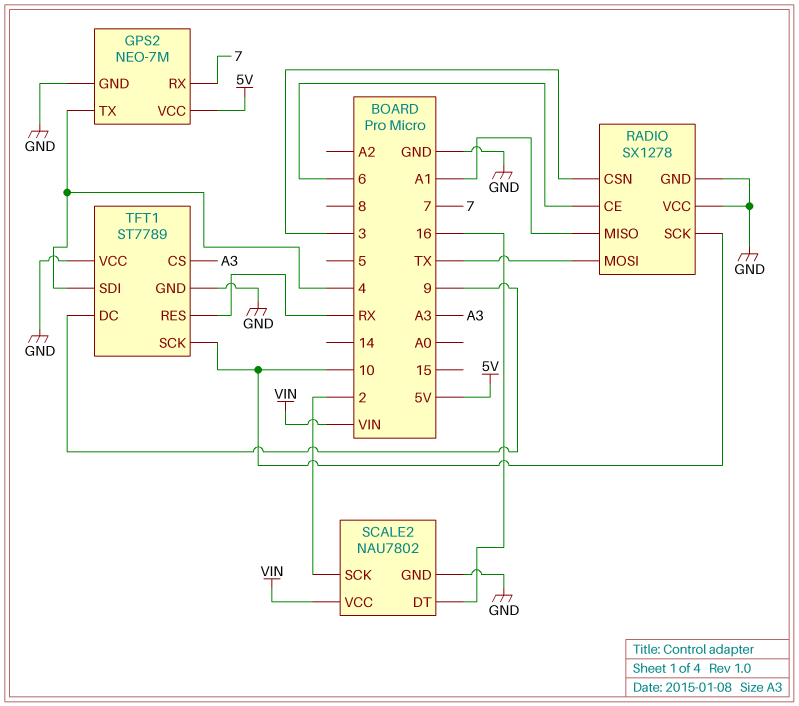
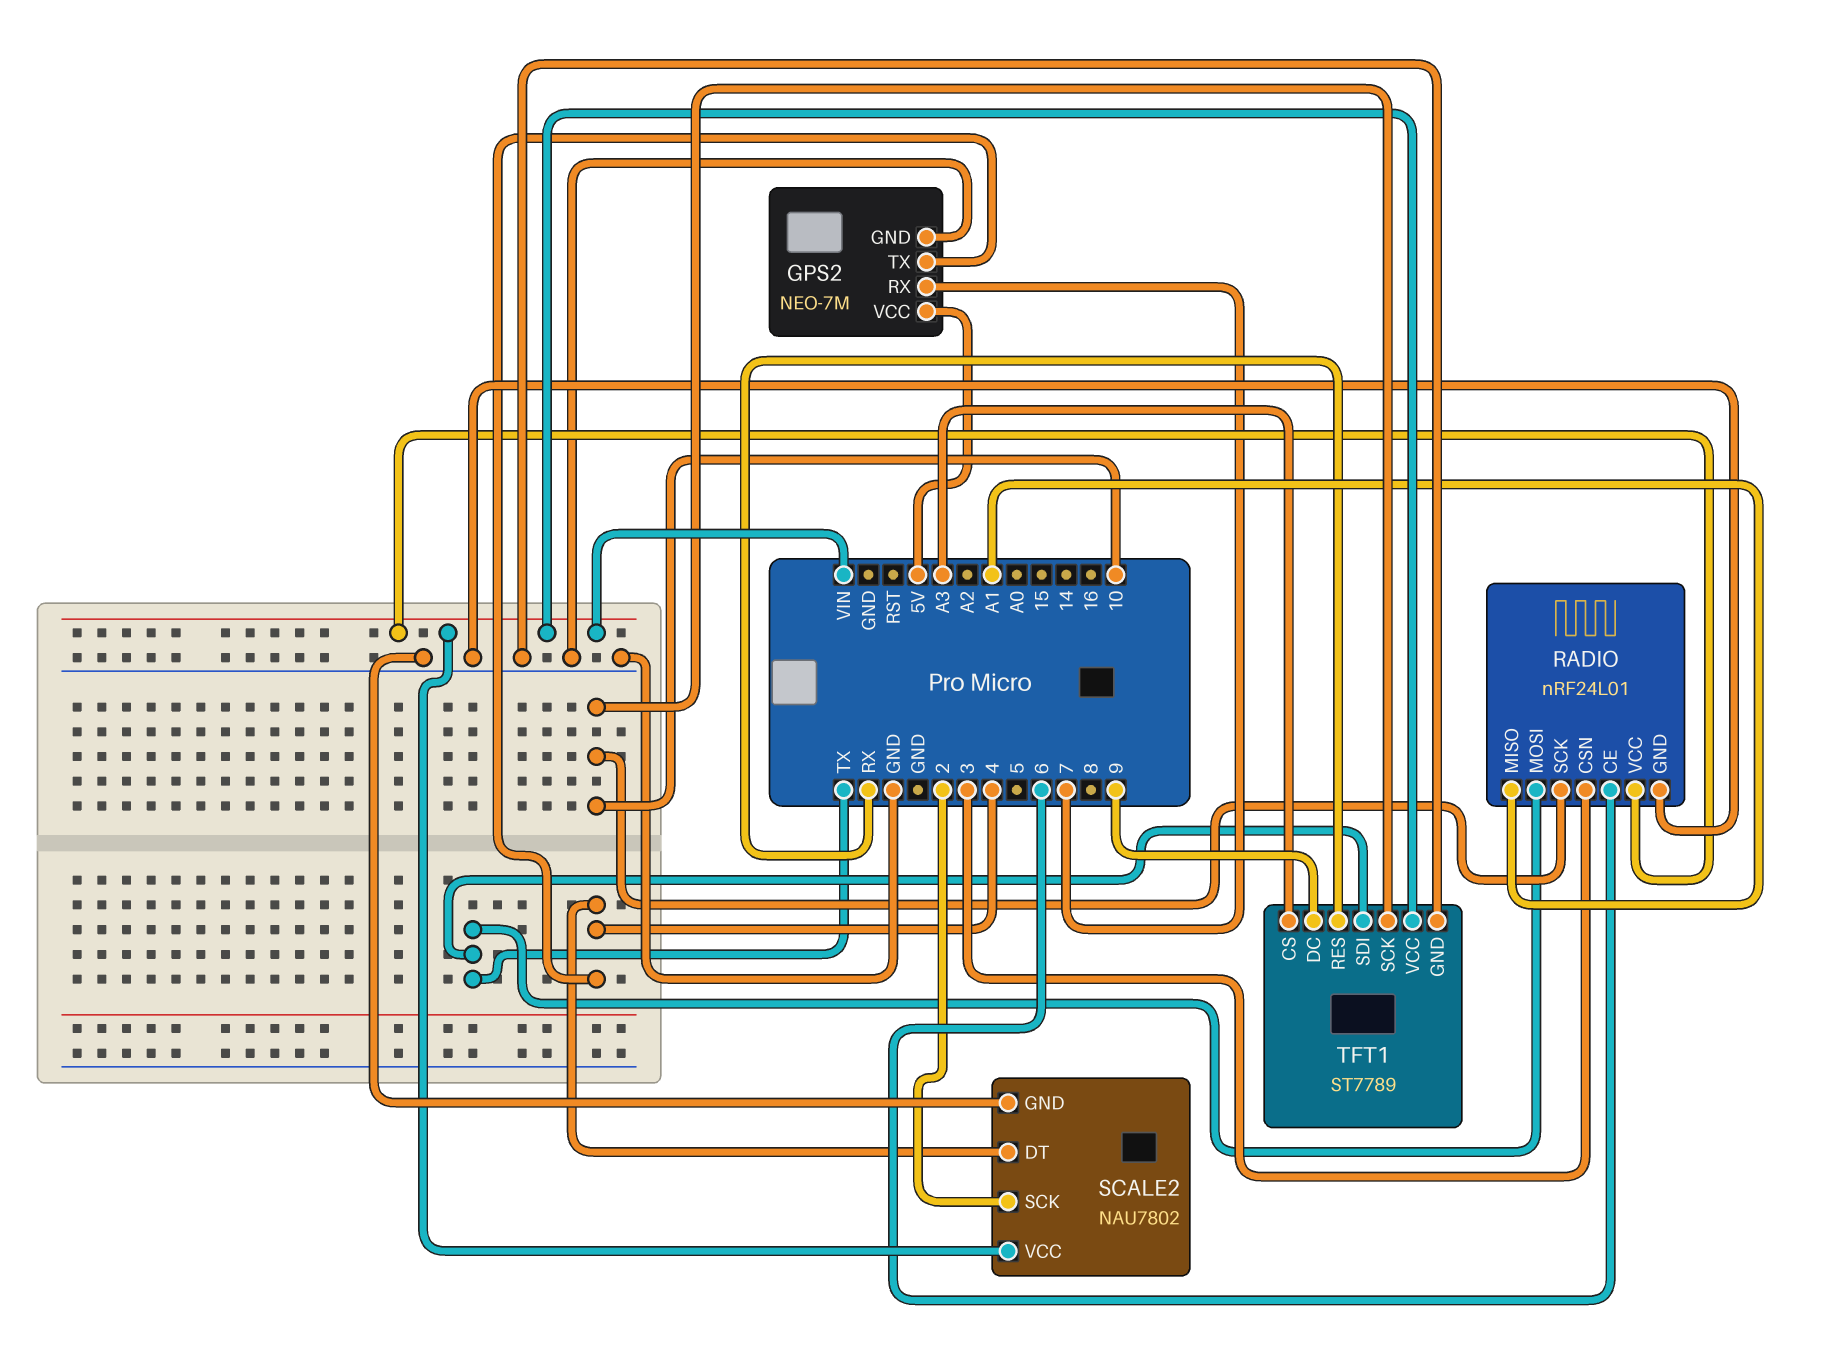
RADIO: SX1278 -> nRF24L01
RADIO pin VCC: GND -> VIN
SCALE2 pin DT: 16 -> 4
TFT1 pin SDI: 4 -> TX
TFT1 pin VCC: GND -> VIN

